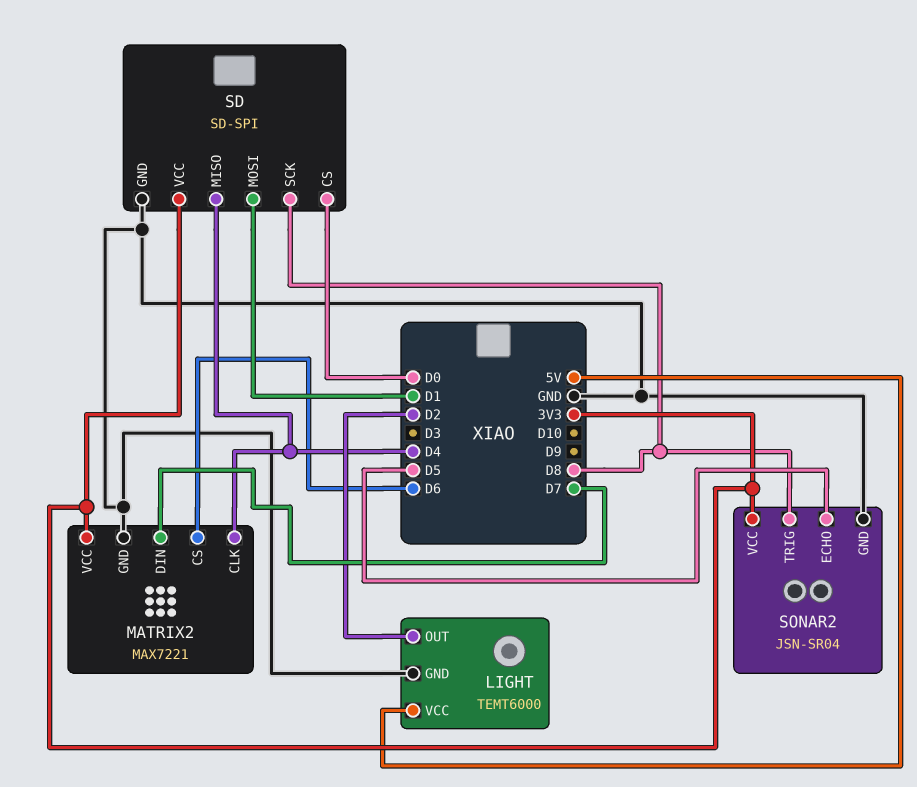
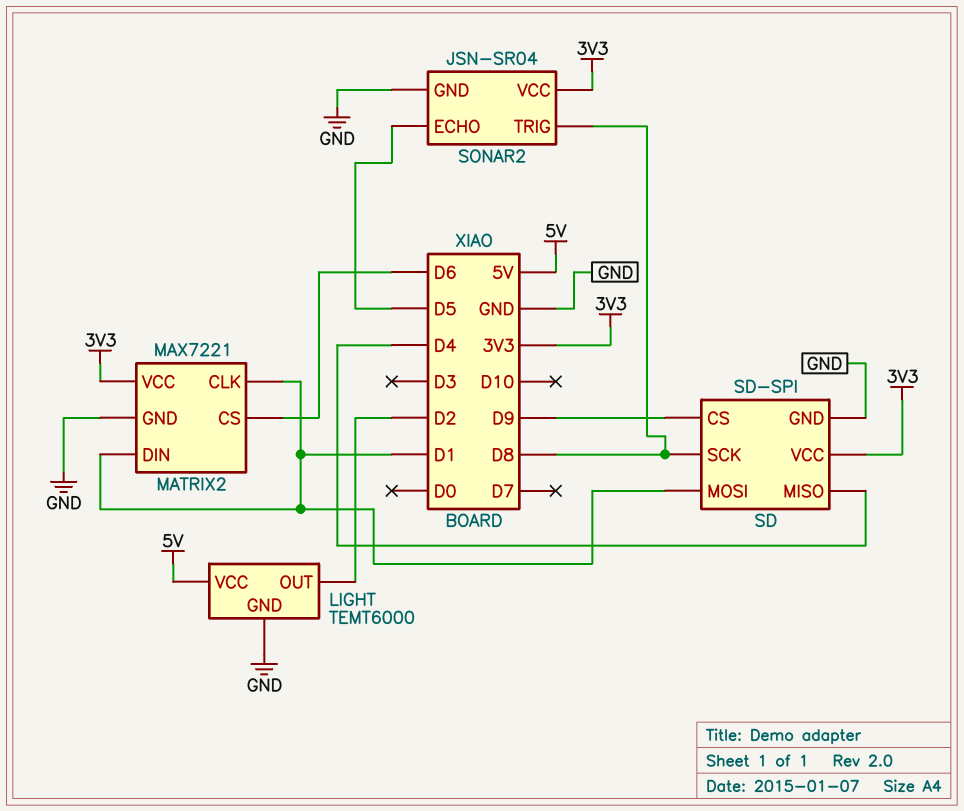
MATRIX2 pin CLK: D4 -> D1
MATRIX2 pin DIN: D7 -> D1
SD pin CS: D0 -> D9

